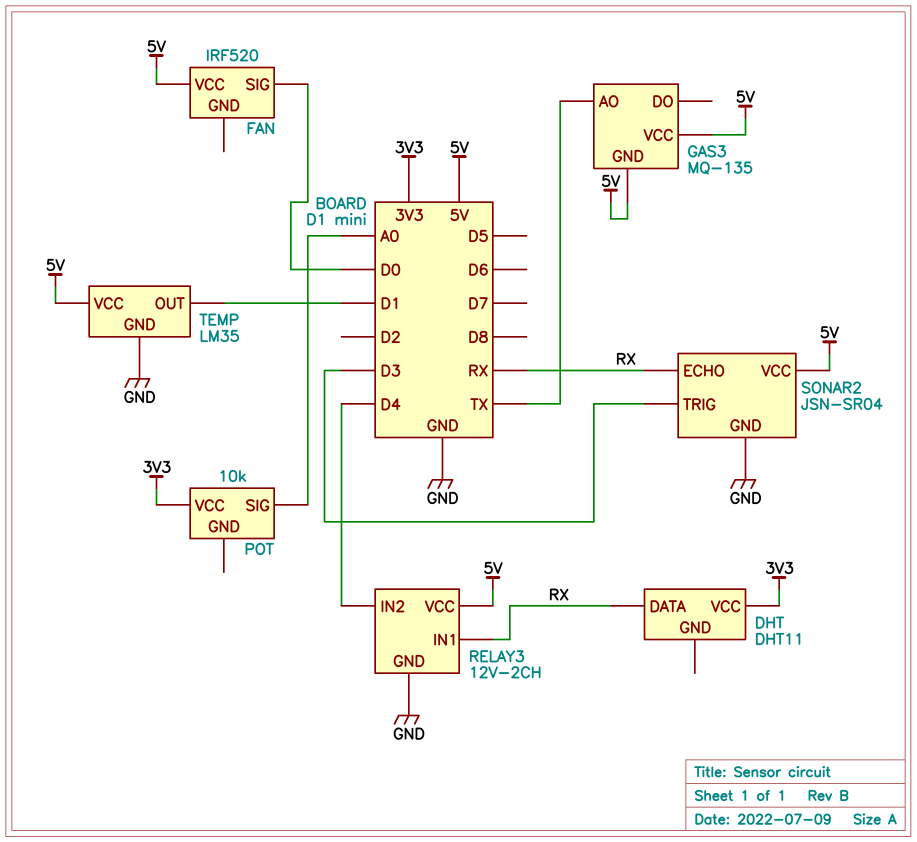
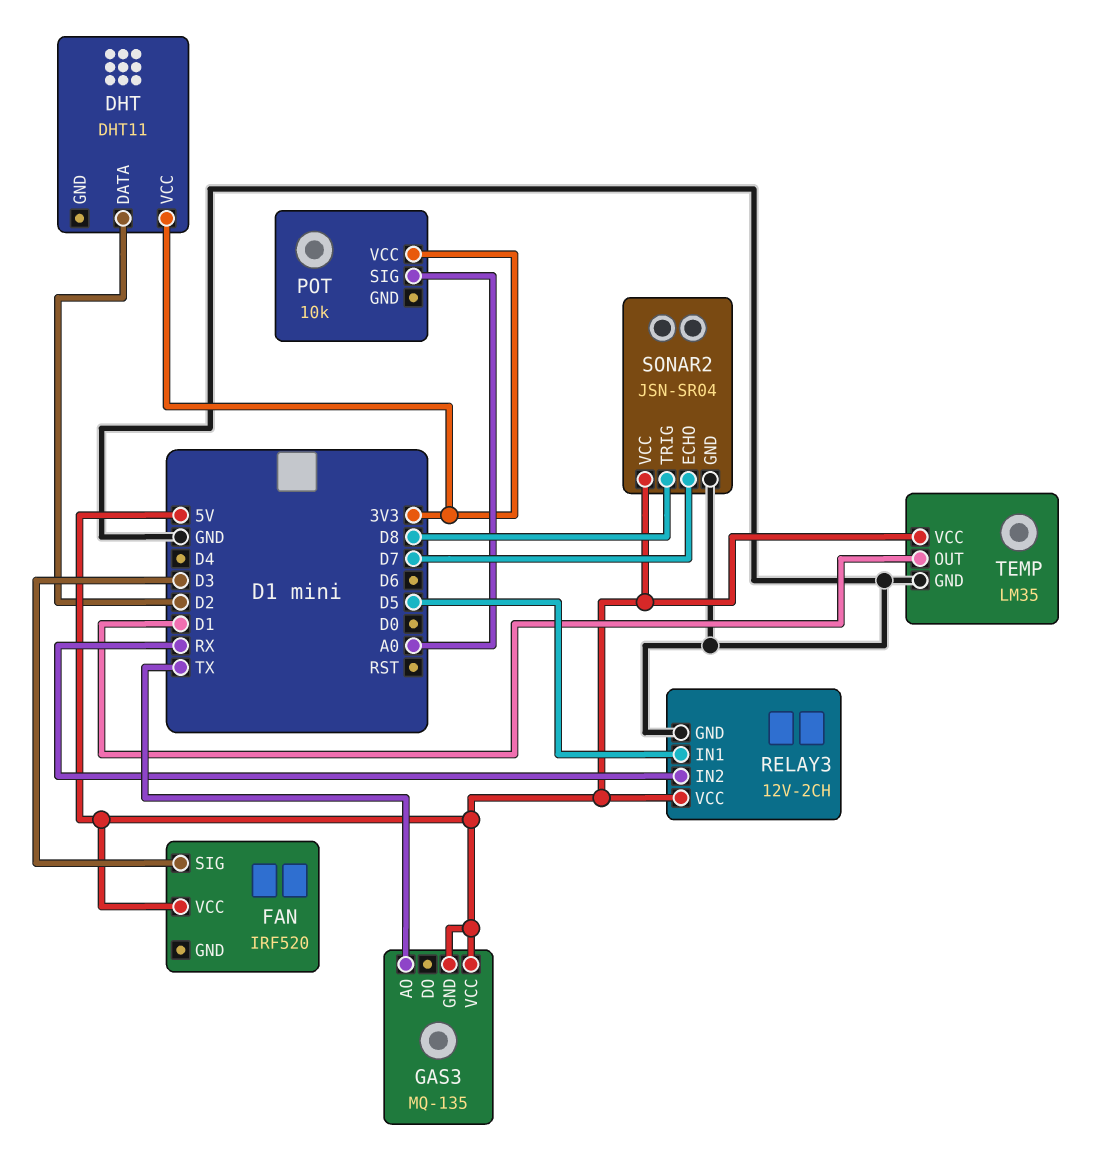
DHT pin DATA: RX -> D2
FAN pin SIG: D0 -> D3
RELAY3 pin IN1: RX -> D5
RELAY3 pin IN2: D4 -> RX
SONAR2 pin ECHO: RX -> D7
SONAR2 pin TRIG: D3 -> D8

